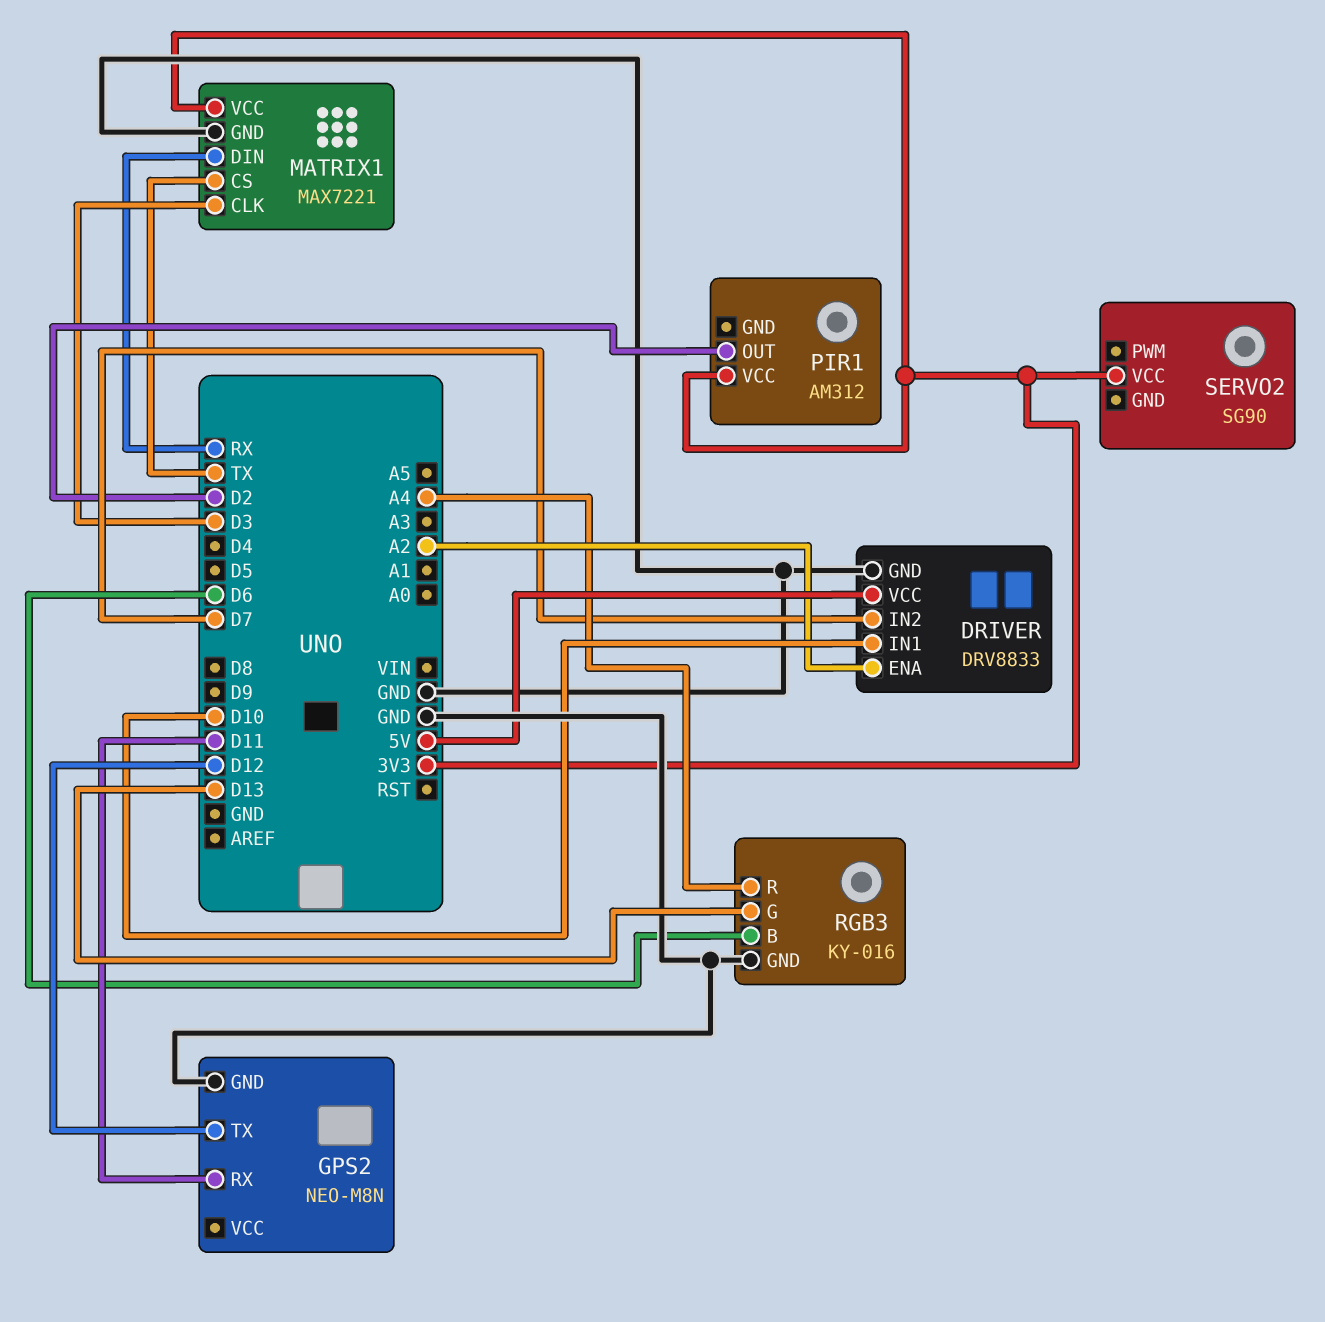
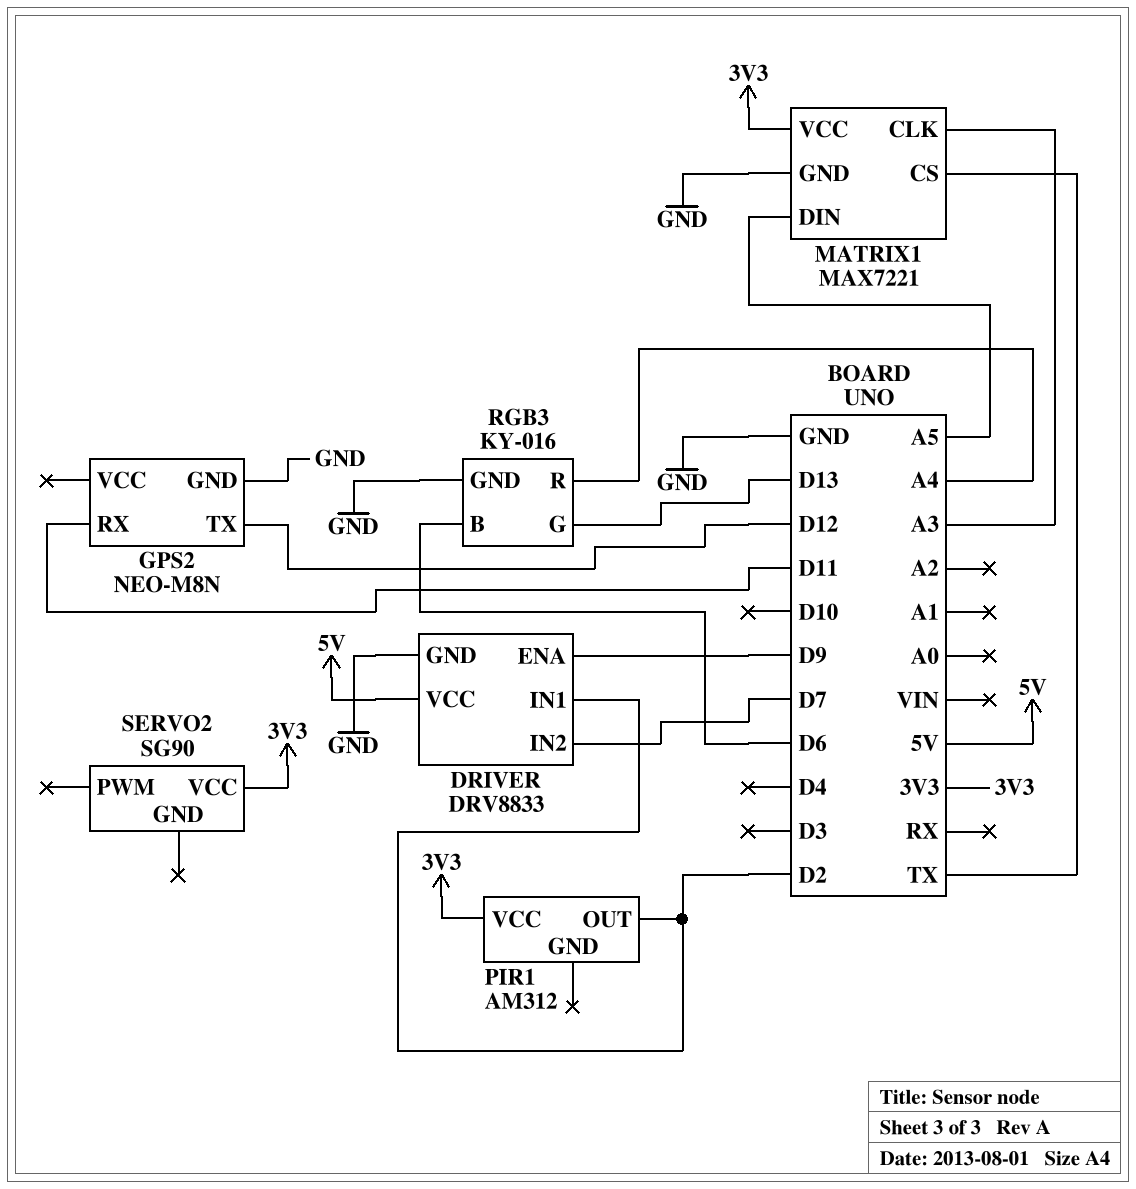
DRIVER pin ENA: A2 -> D9
DRIVER pin IN1: D10 -> D2
MATRIX1 pin CLK: D3 -> A3
MATRIX1 pin DIN: RX -> A5

